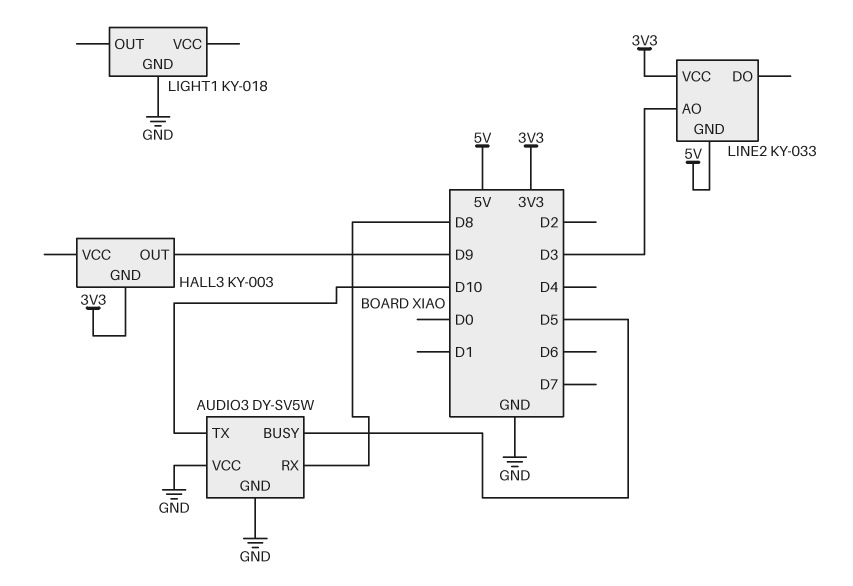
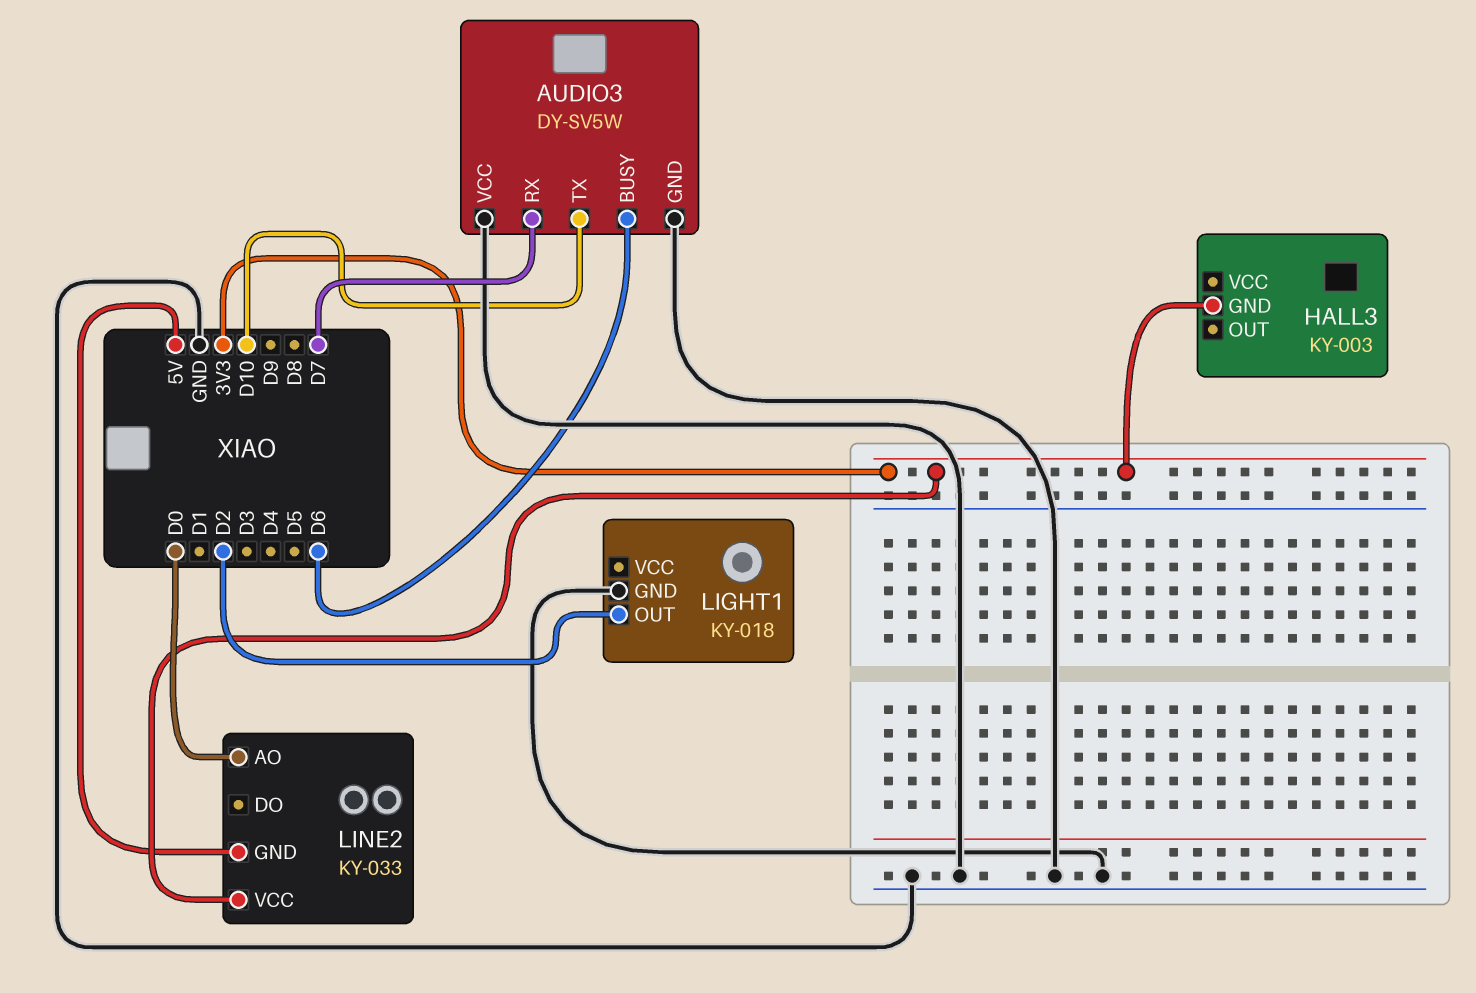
AUDIO3 pin BUSY: D5 -> D6
AUDIO3 pin RX: D8 -> D7
HALL3 pin OUT: D9 -> none
LIGHT1 pin OUT: none -> D2
LINE2 pin AO: D3 -> D0

